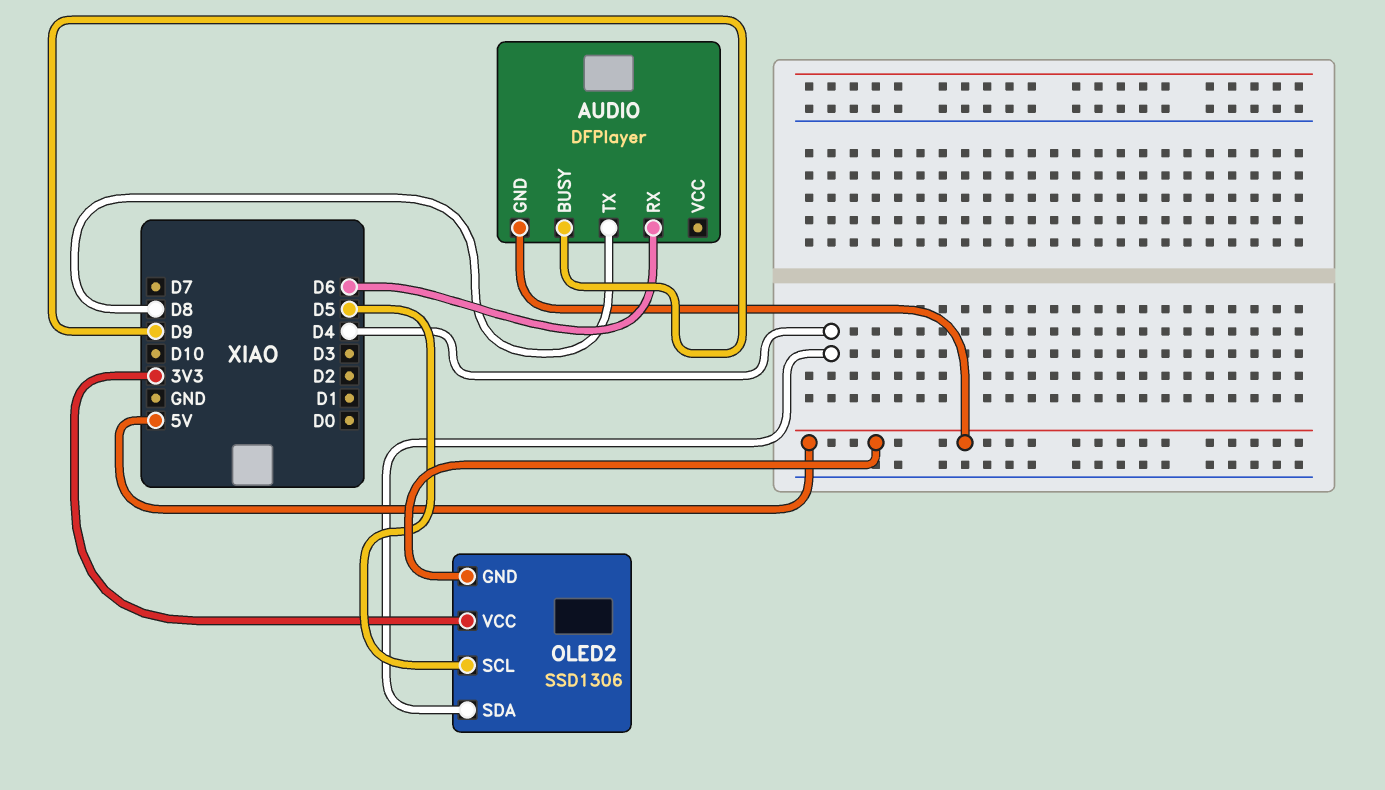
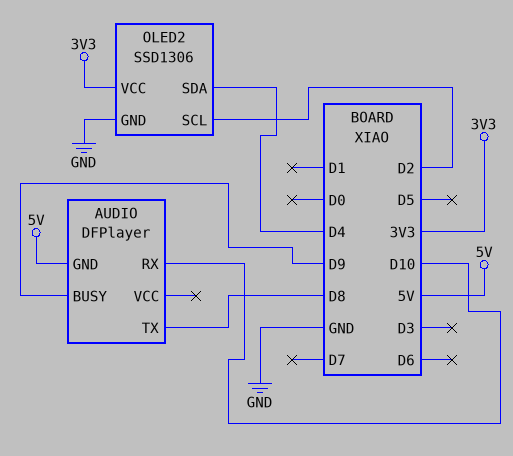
AUDIO pin RX: D6 -> D10
OLED2 pin GND: 5V -> GND
OLED2 pin SCL: D5 -> D2

